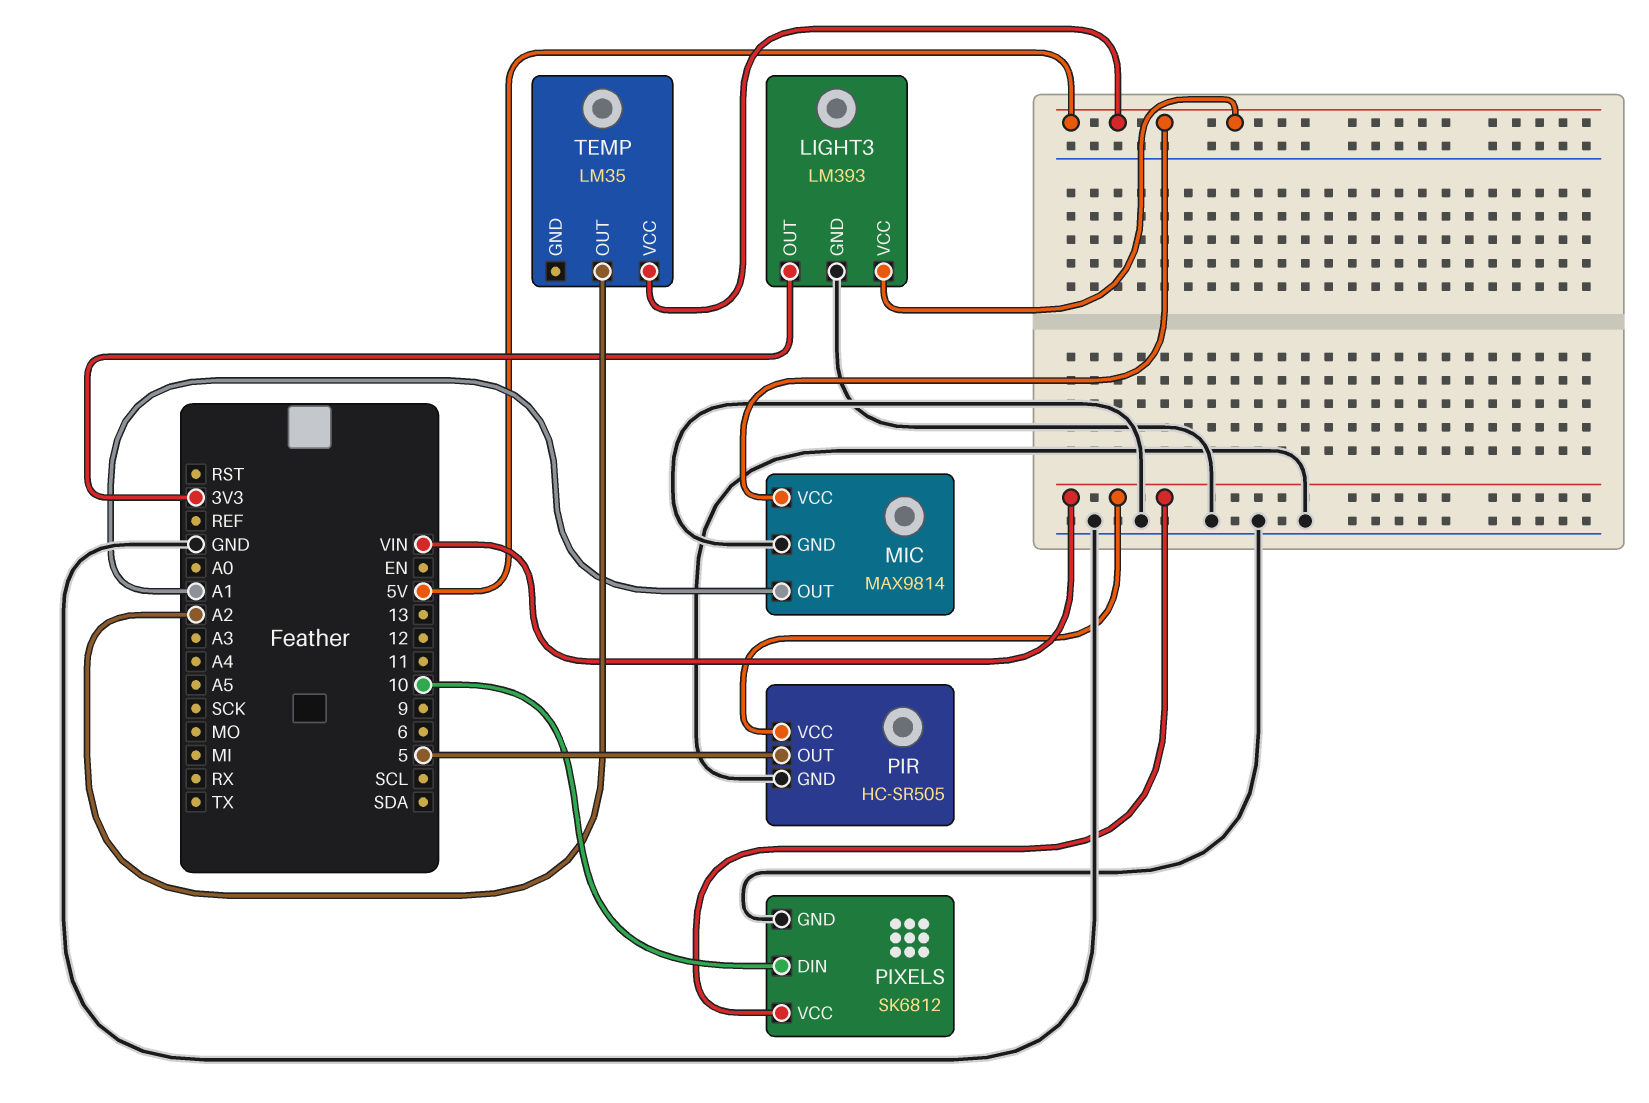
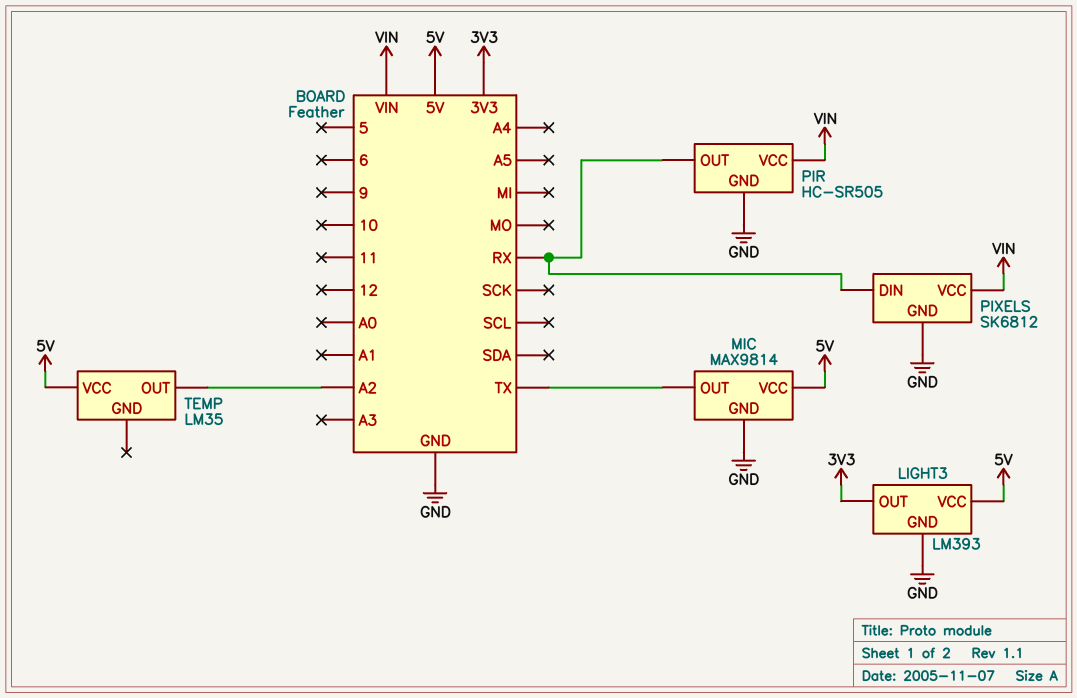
MIC pin OUT: A1 -> TX
PIR pin OUT: 5 -> RX
PIXELS pin DIN: 10 -> RX

